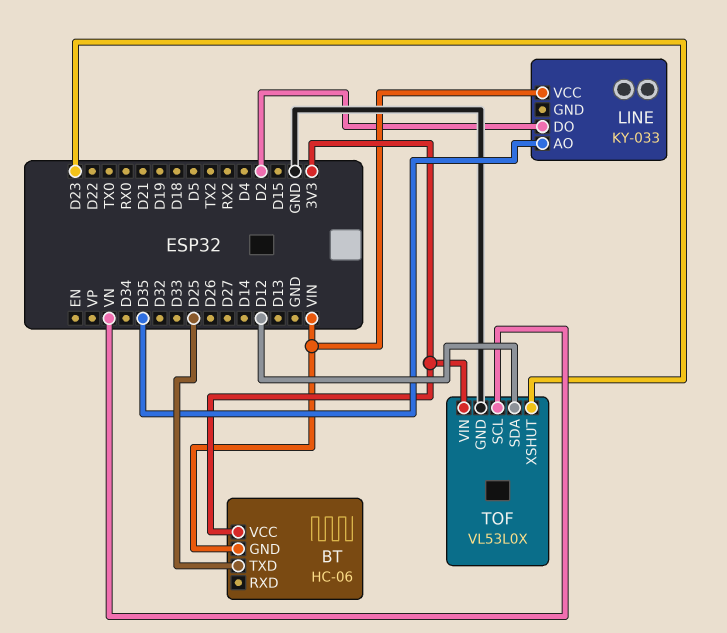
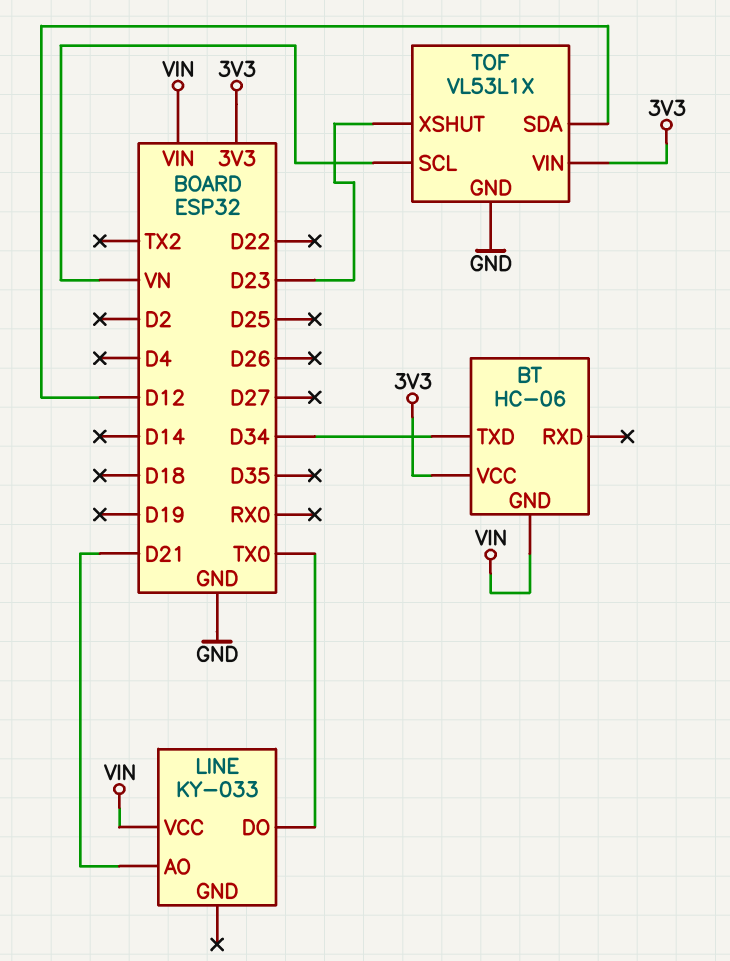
BT pin TXD: D25 -> D34
LINE pin AO: D35 -> D21
LINE pin DO: D2 -> TX0
TOF: VL53L0X -> VL53L1X

